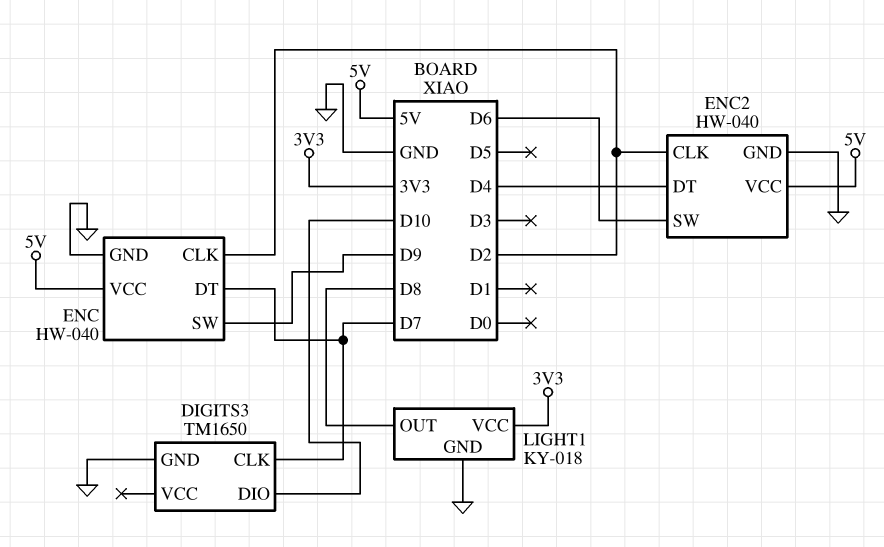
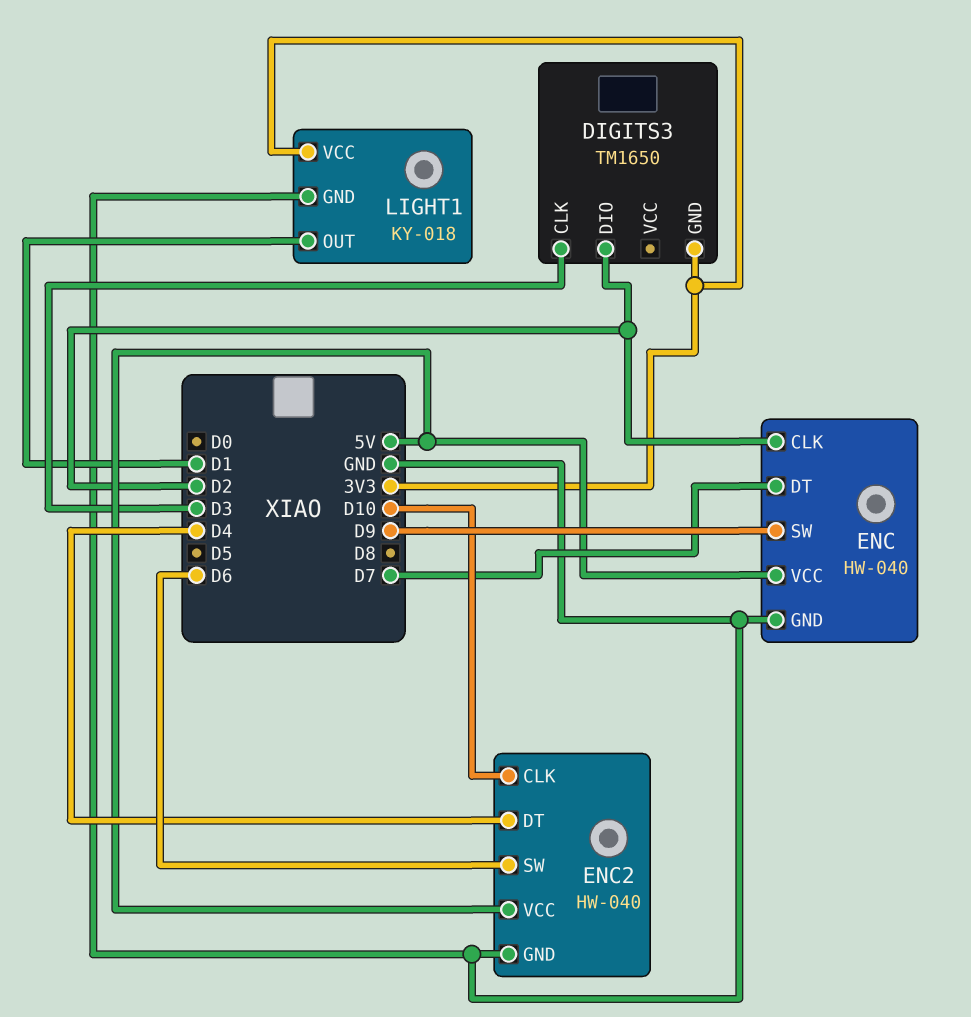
DIGITS3 pin CLK: D7 -> D3
DIGITS3 pin DIO: D10 -> D2
DIGITS3 pin GND: GND -> 3V3
ENC2 pin CLK: D2 -> D10
LIGHT1 pin OUT: D8 -> D1

